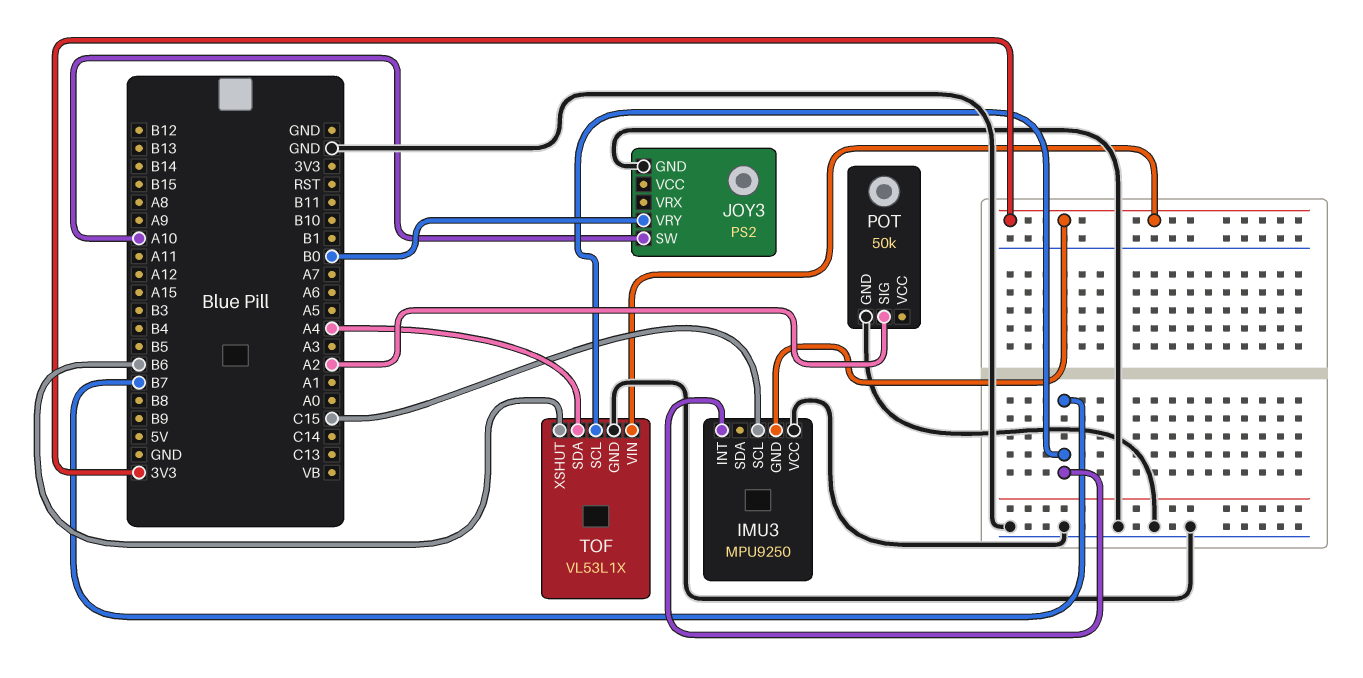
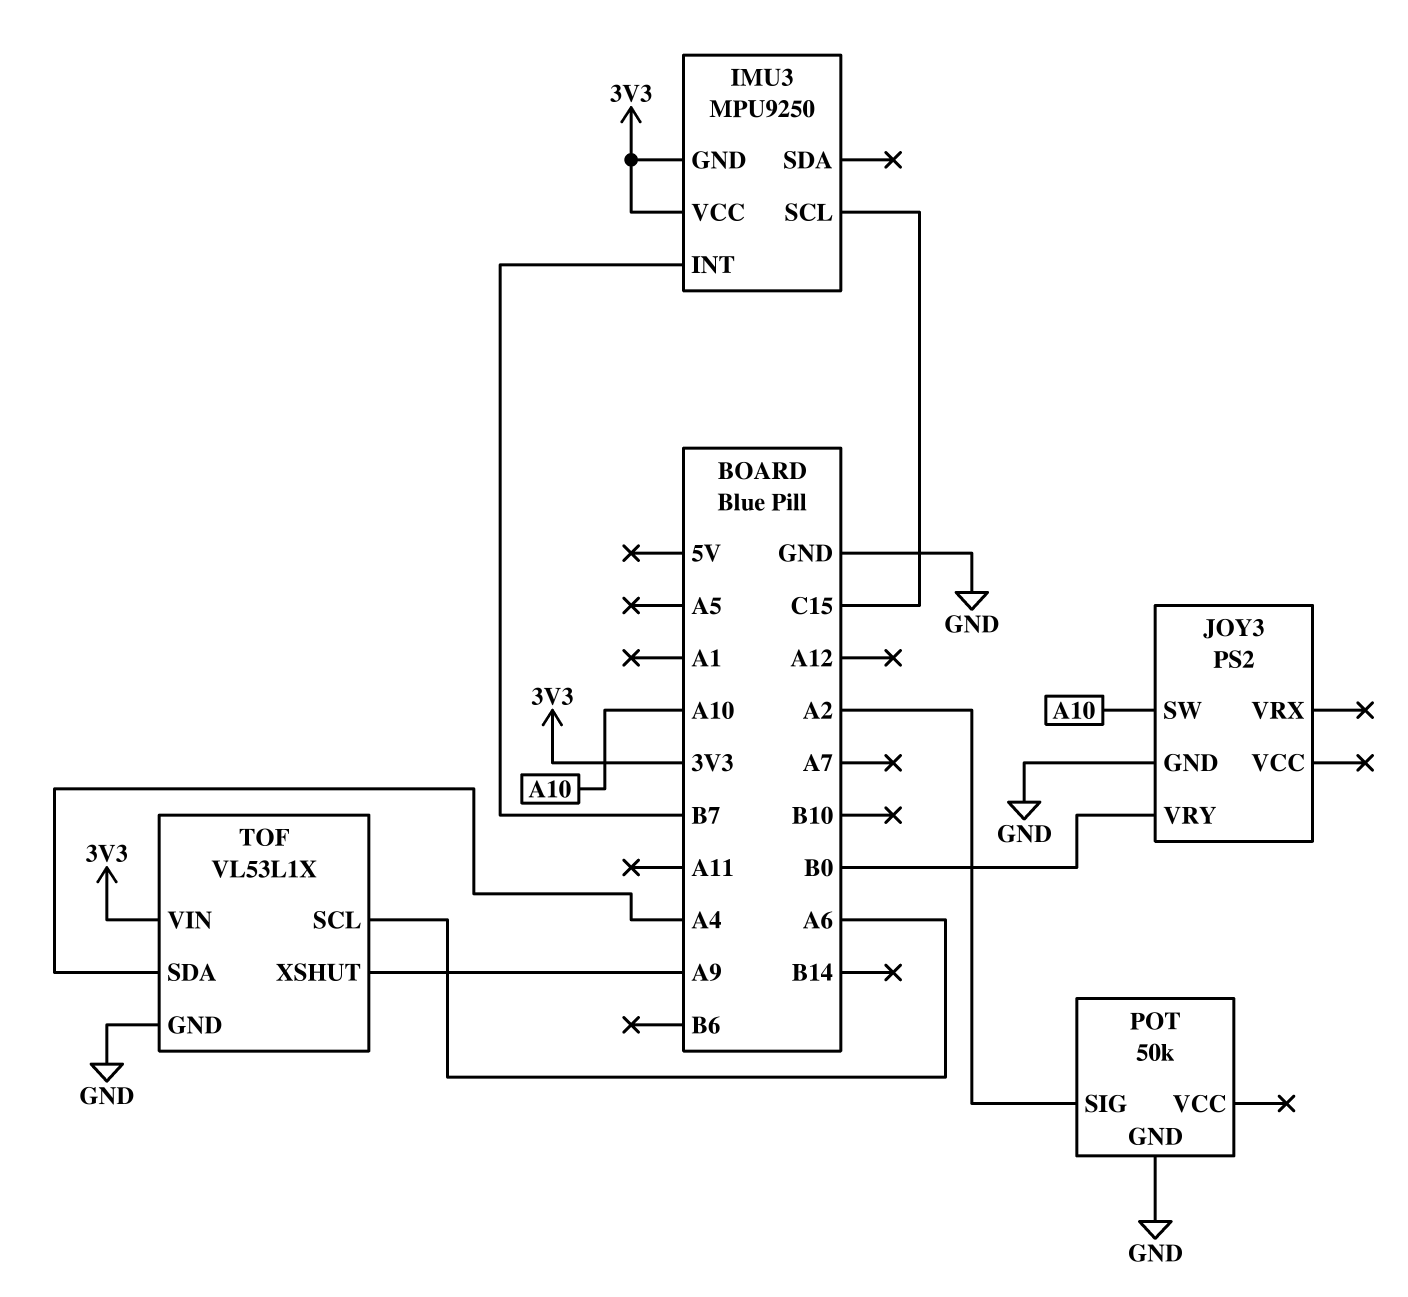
IMU3 pin VCC: GND -> 3V3
TOF pin SCL: B7 -> A6
TOF pin XSHUT: B6 -> A9

